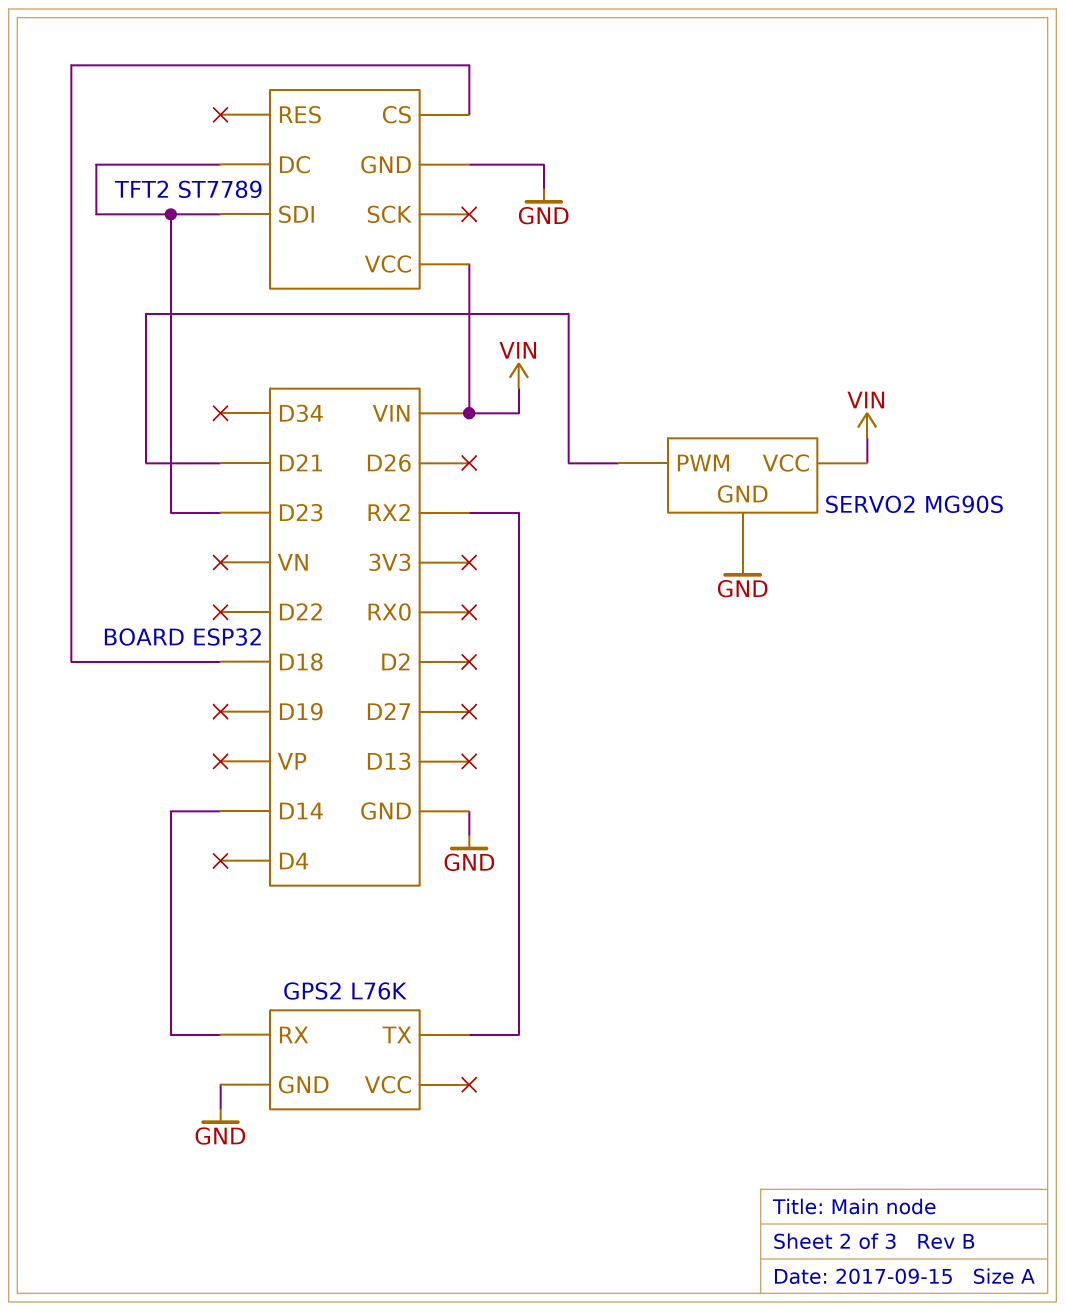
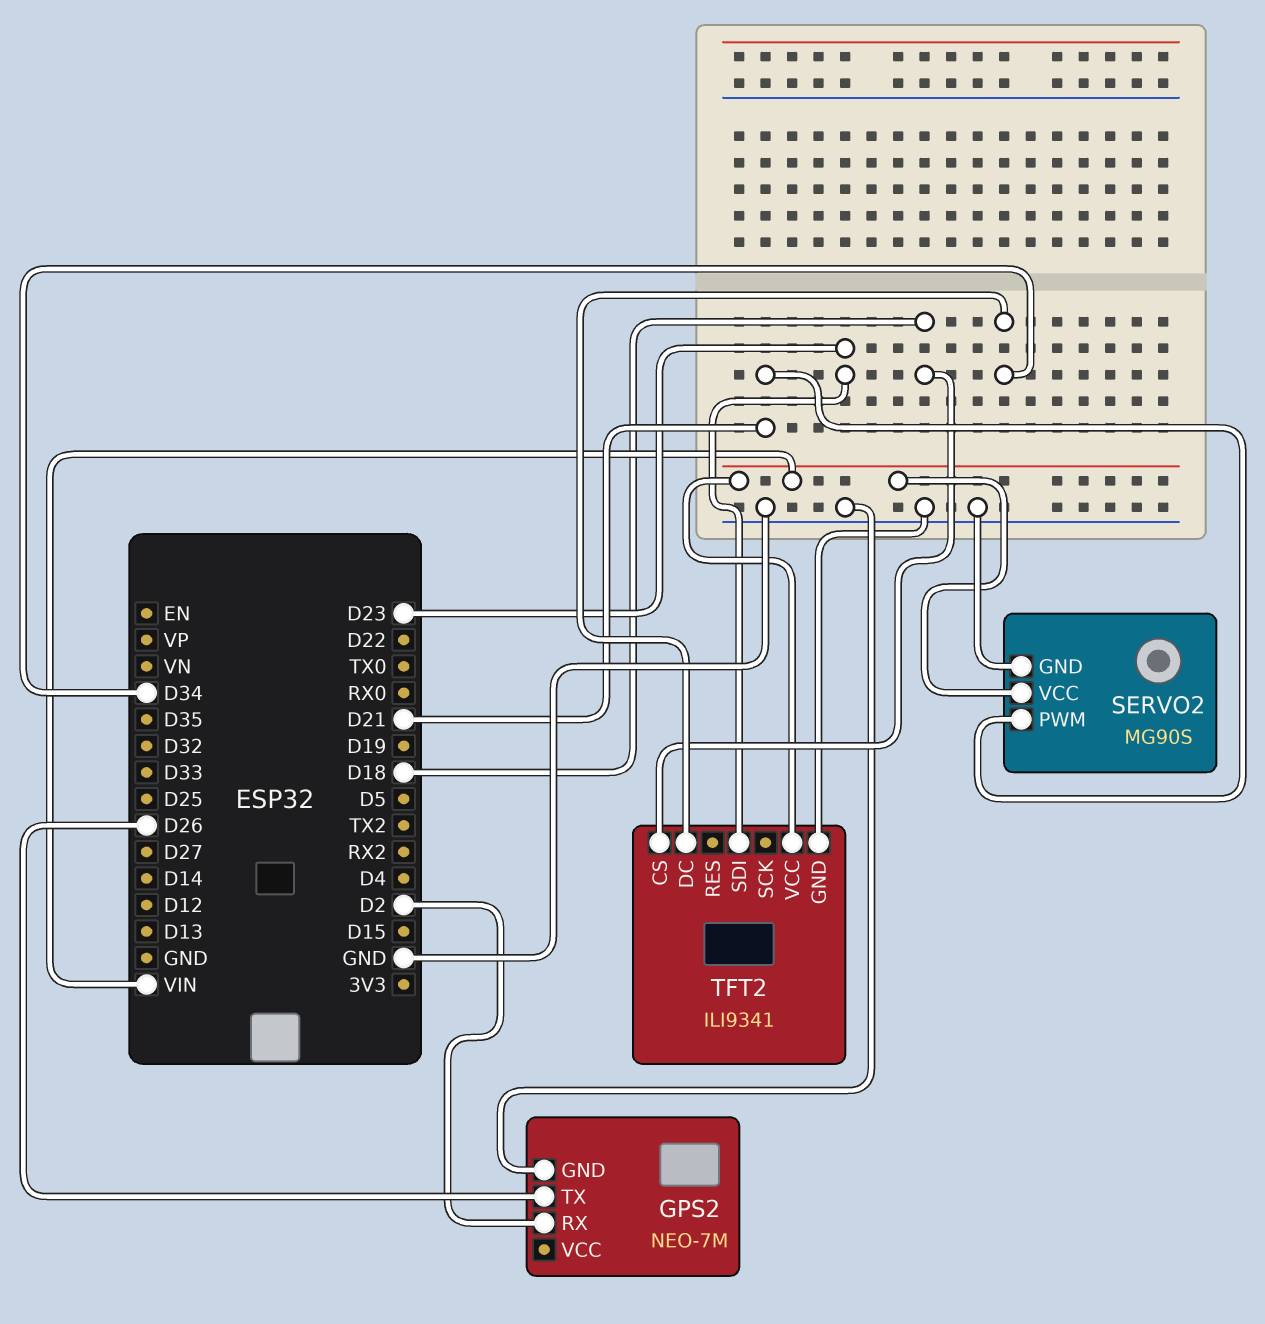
GPS2: L76K -> NEO-7M
GPS2 pin RX: D14 -> D2
GPS2 pin TX: RX2 -> D26
TFT2: ST7789 -> ILI9341
TFT2 pin DC: D23 -> D34

